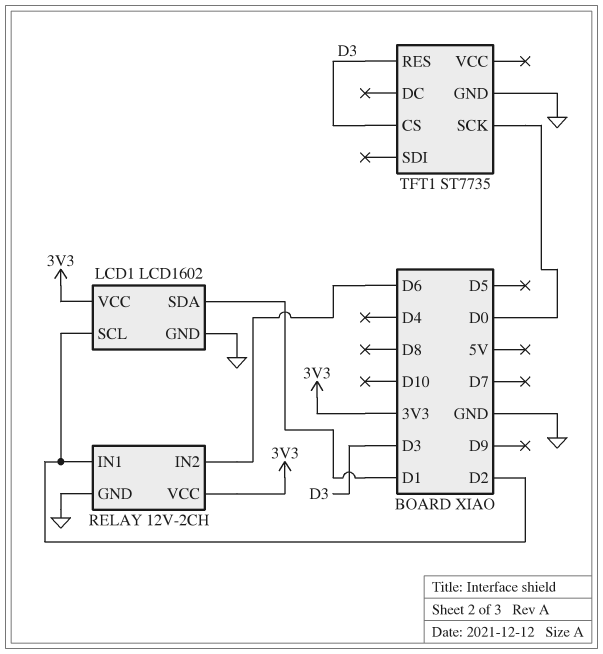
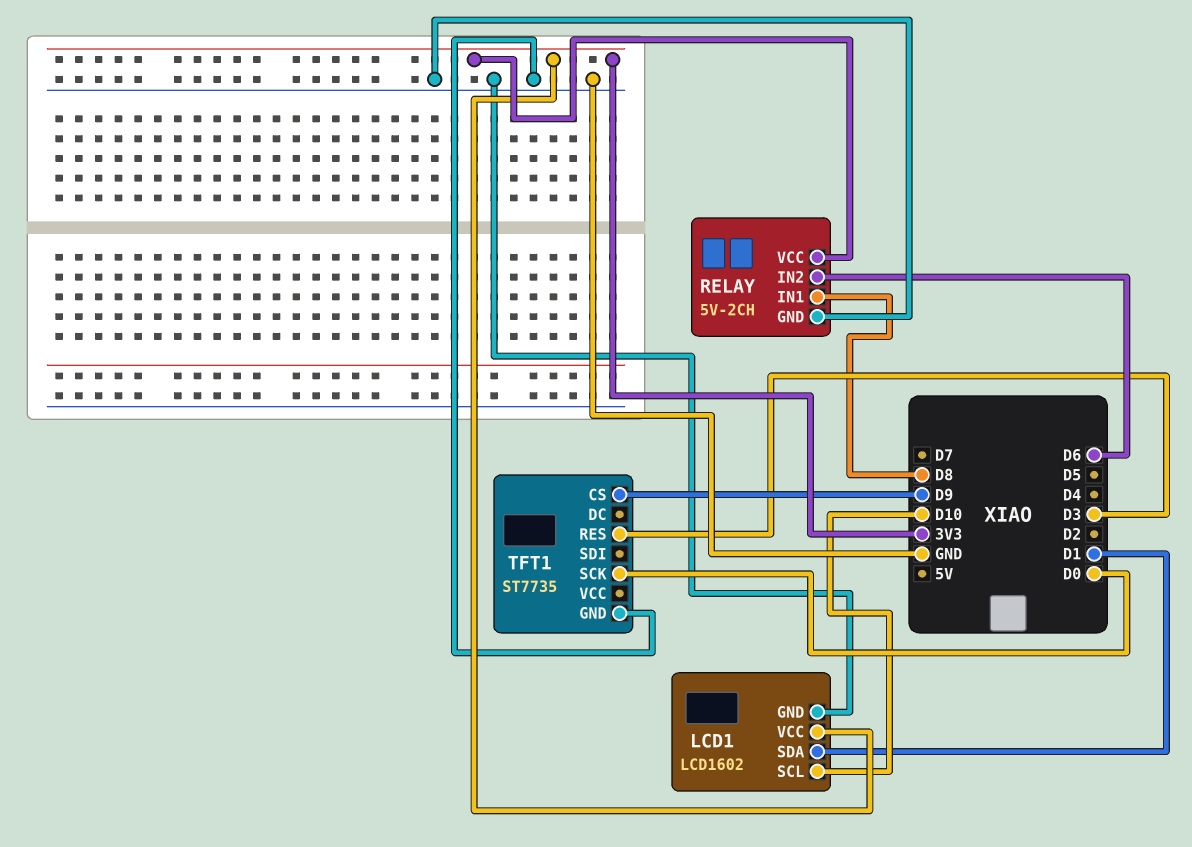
LCD1 pin SCL: D2 -> D10
RELAY: 12V-2CH -> 5V-2CH
RELAY pin IN1: D2 -> D8
TFT1 pin CS: D3 -> D9

